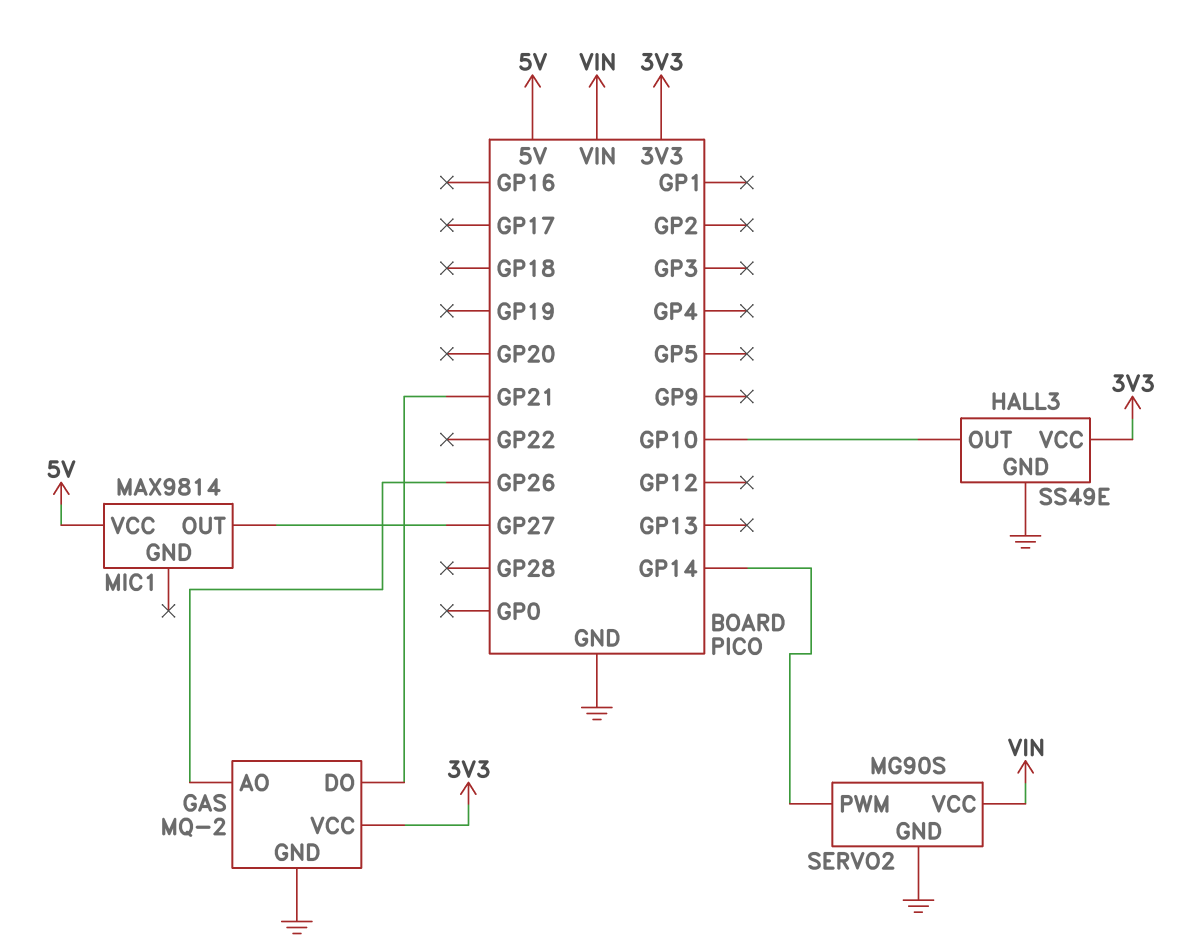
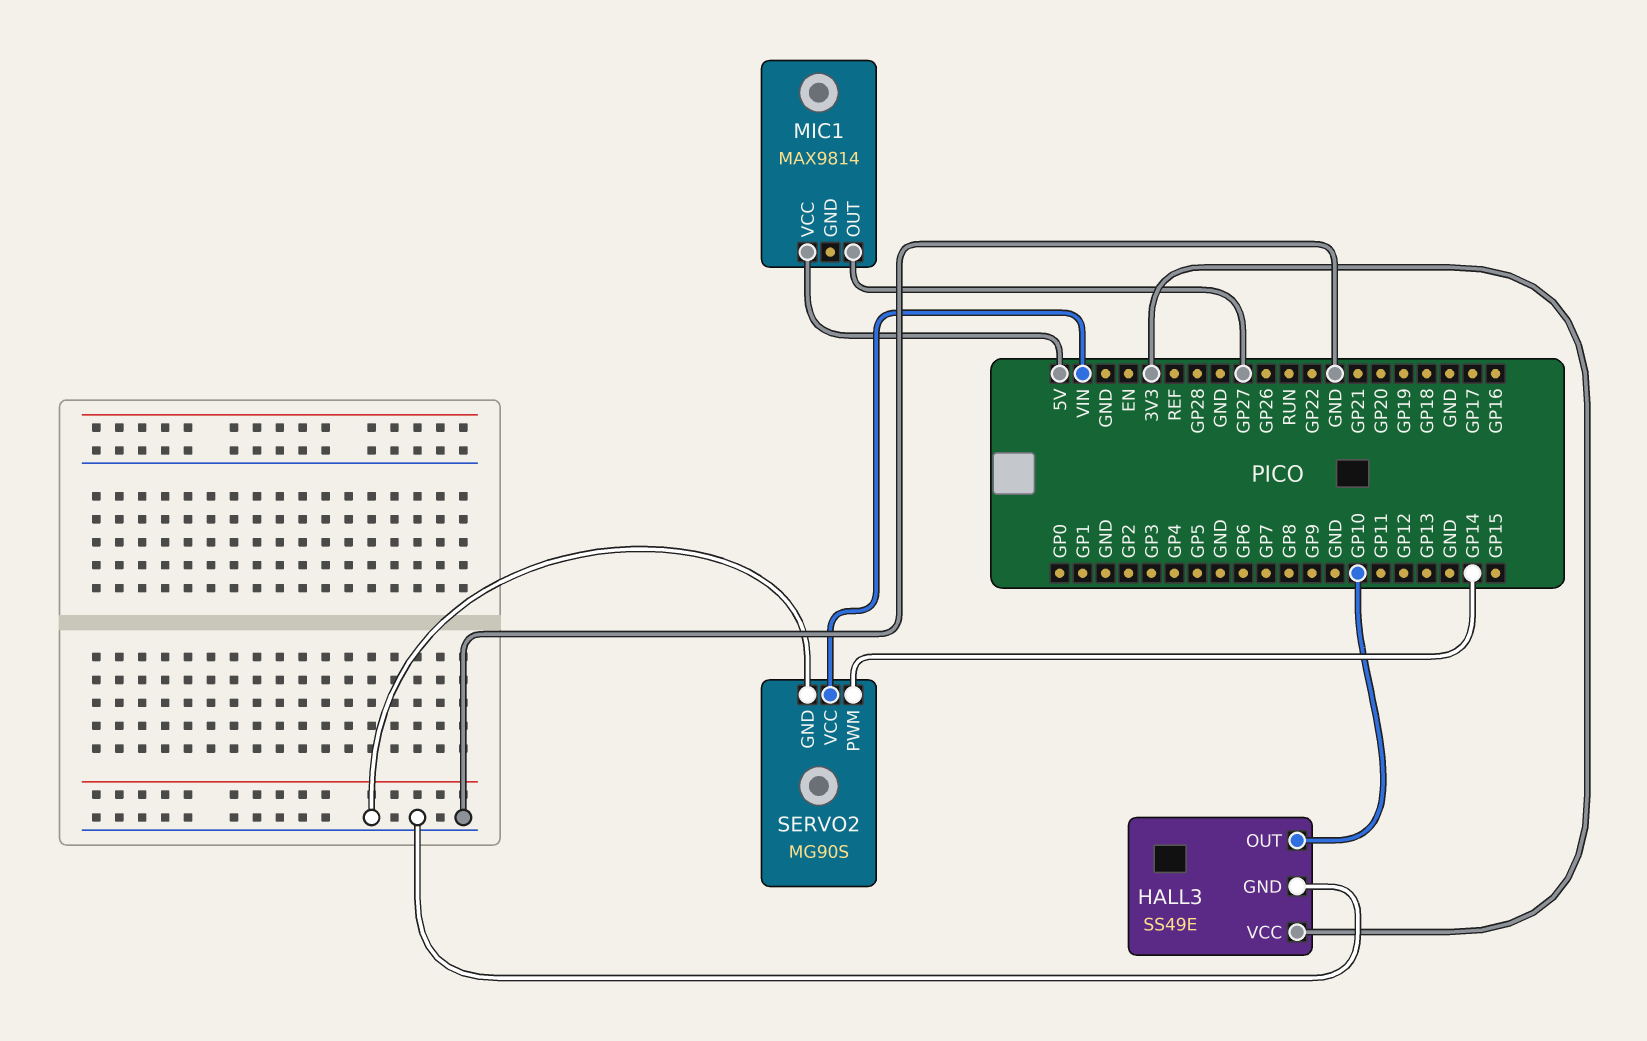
GAS: MQ-2 -> none
GAS pin AO: GP26 -> none
GAS pin DO: GP21 -> none
GAS pin GND: GND -> none
GAS pin VCC: 3V3 -> none

